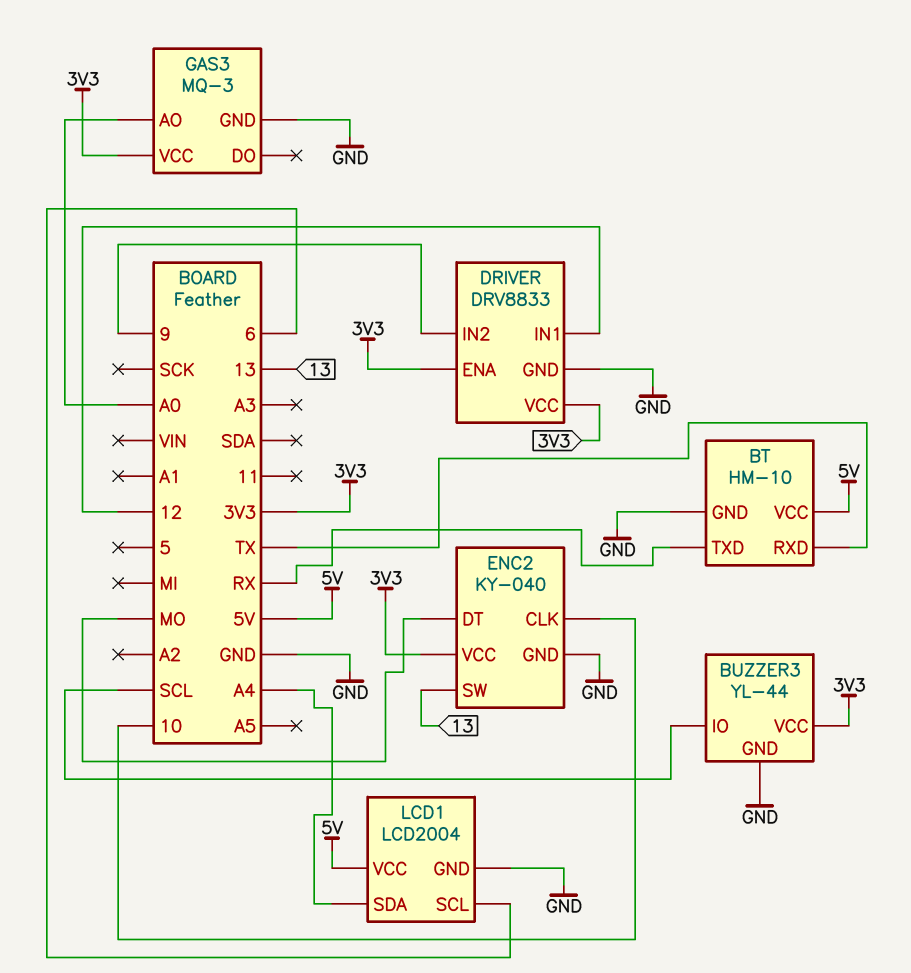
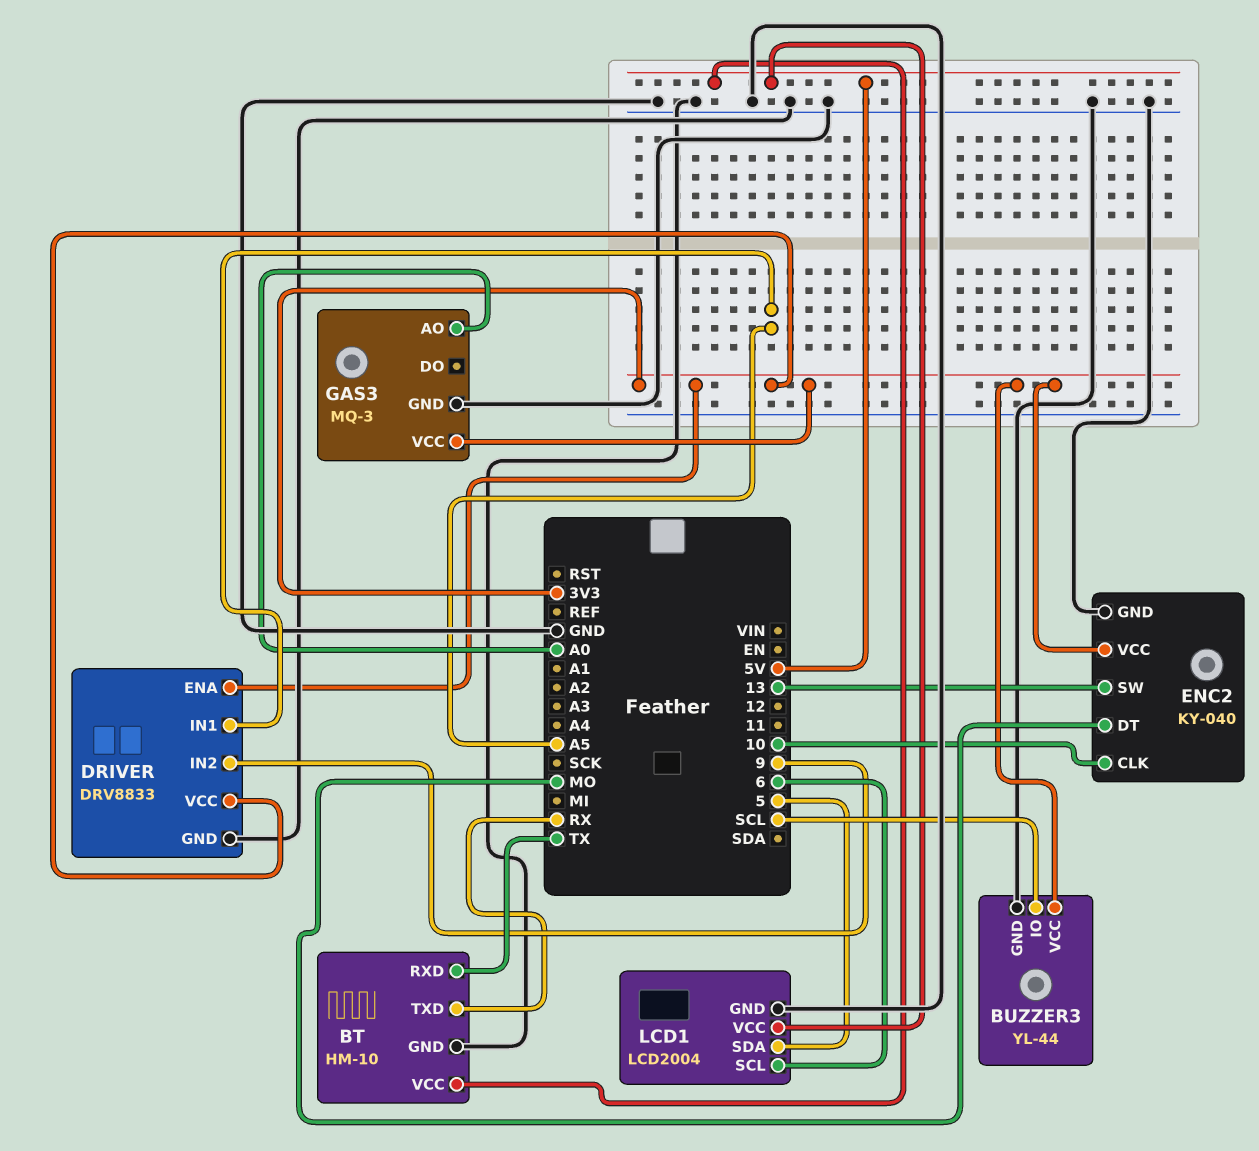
DRIVER pin IN1: 12 -> A5
LCD1 pin SDA: A4 -> 5

